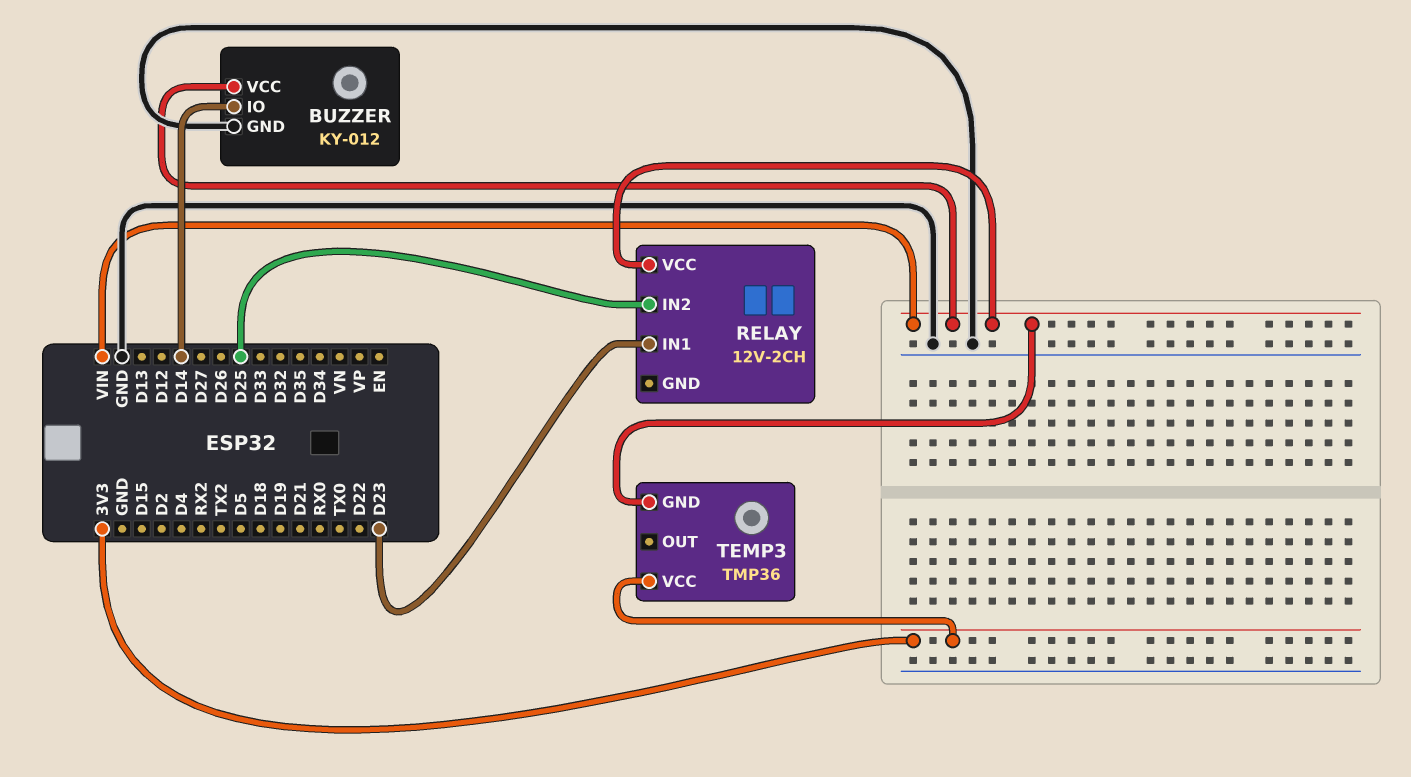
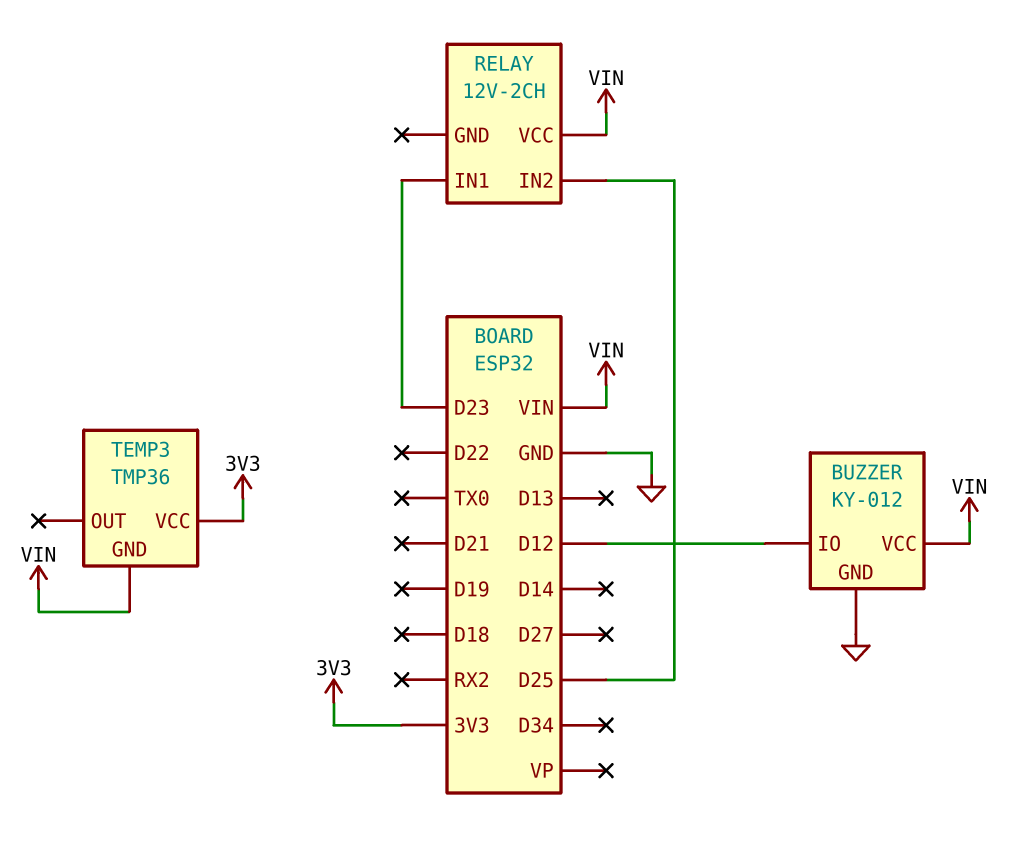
BUZZER pin IO: D14 -> D12

